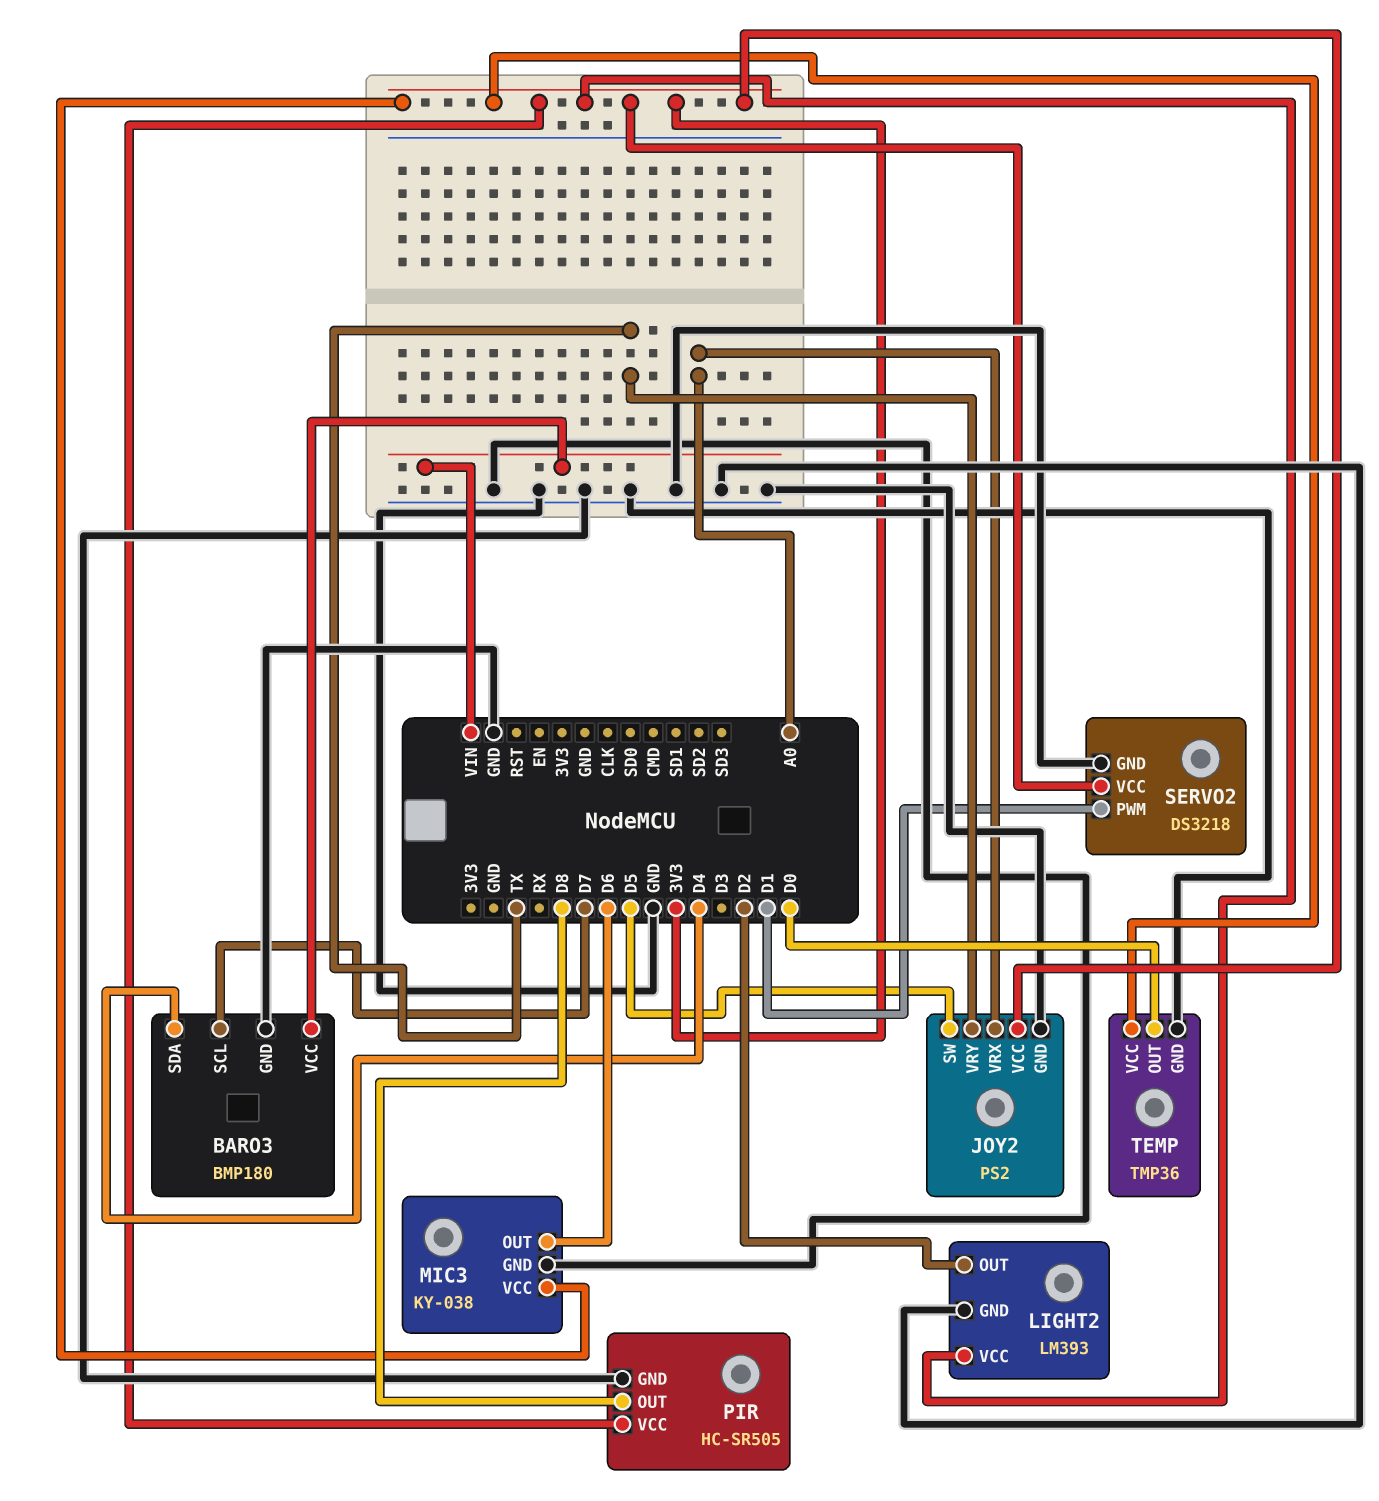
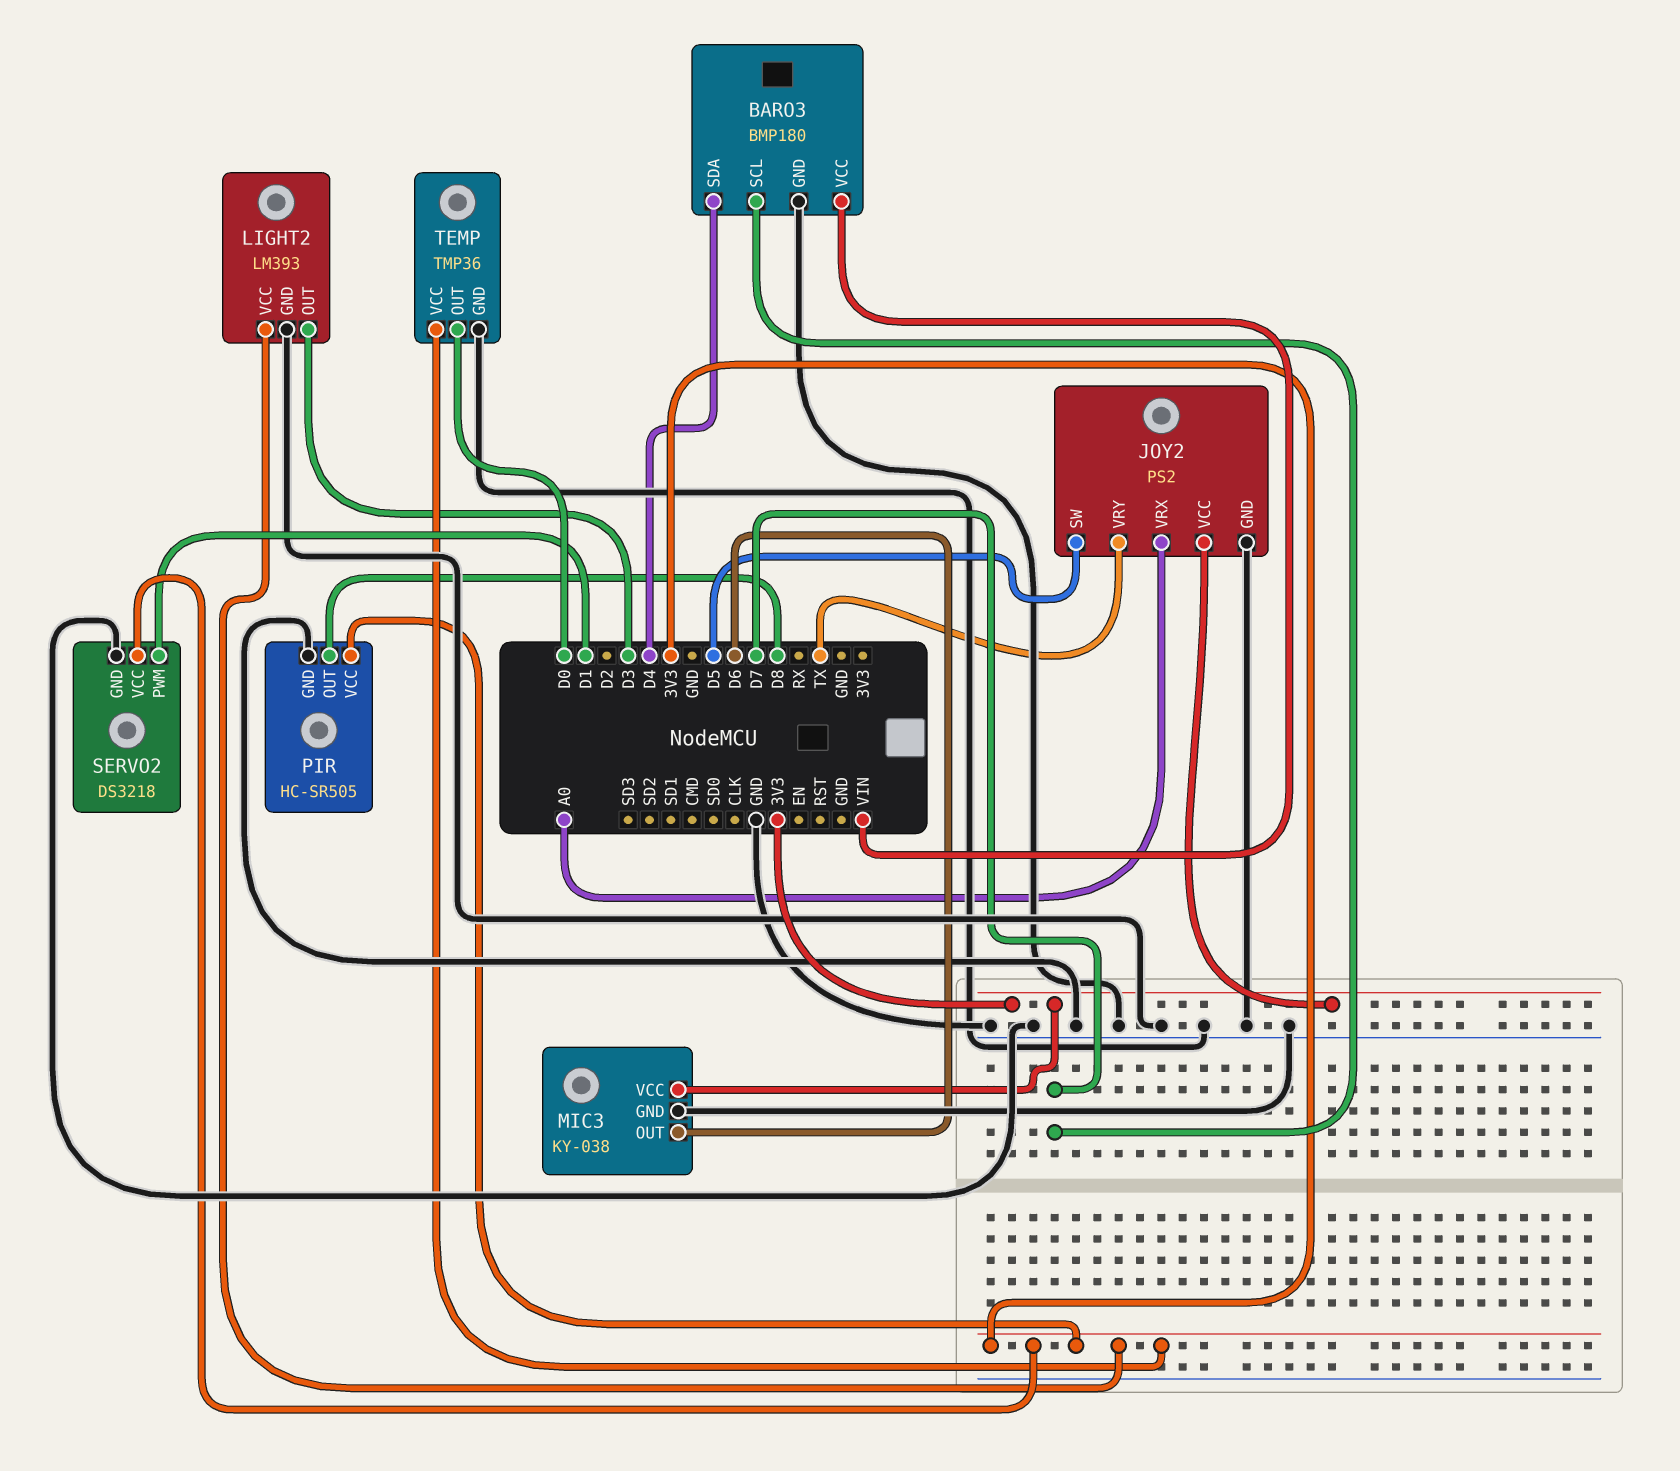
LIGHT2 pin OUT: D2 -> D3

